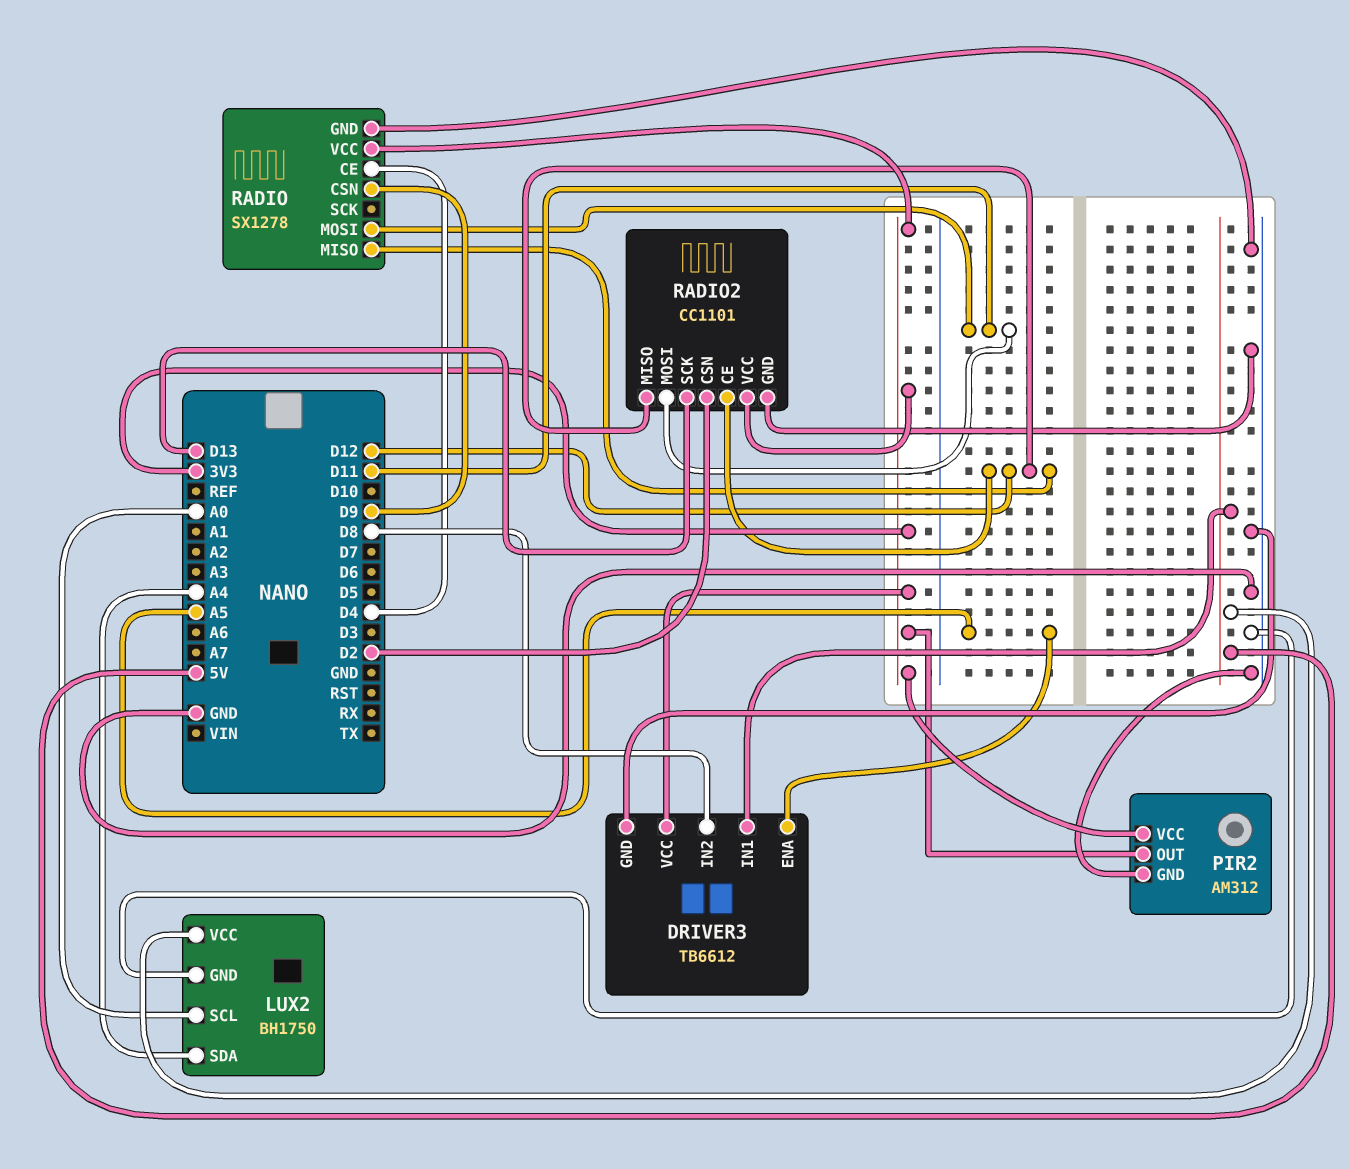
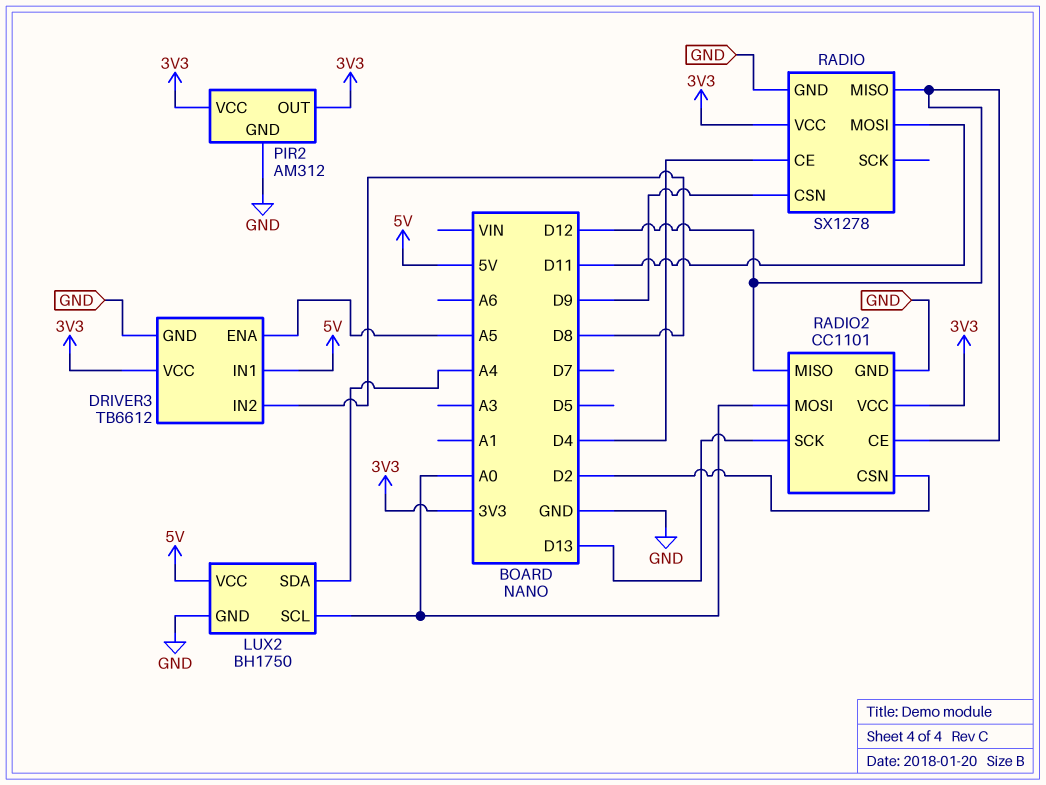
RADIO2 pin MOSI: D11 -> A0

